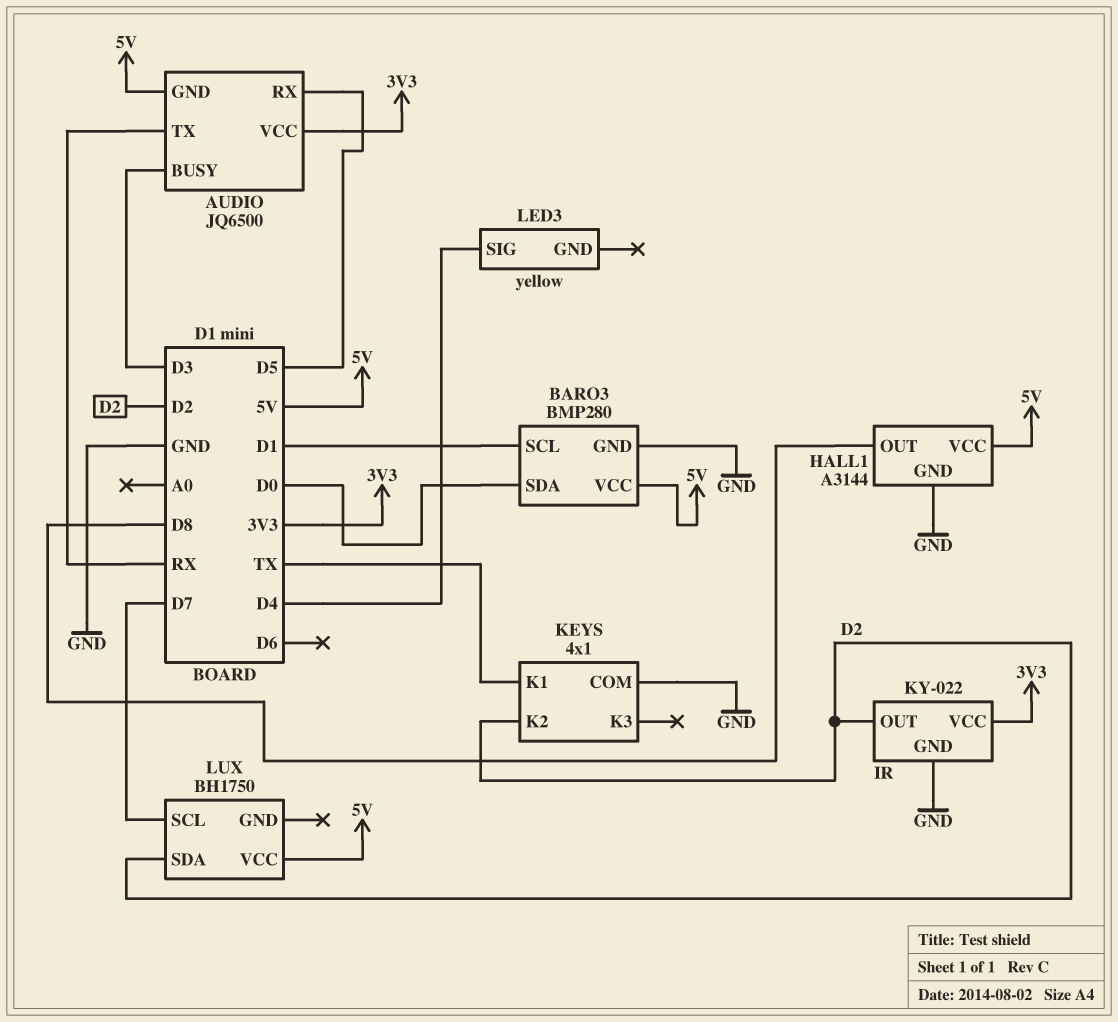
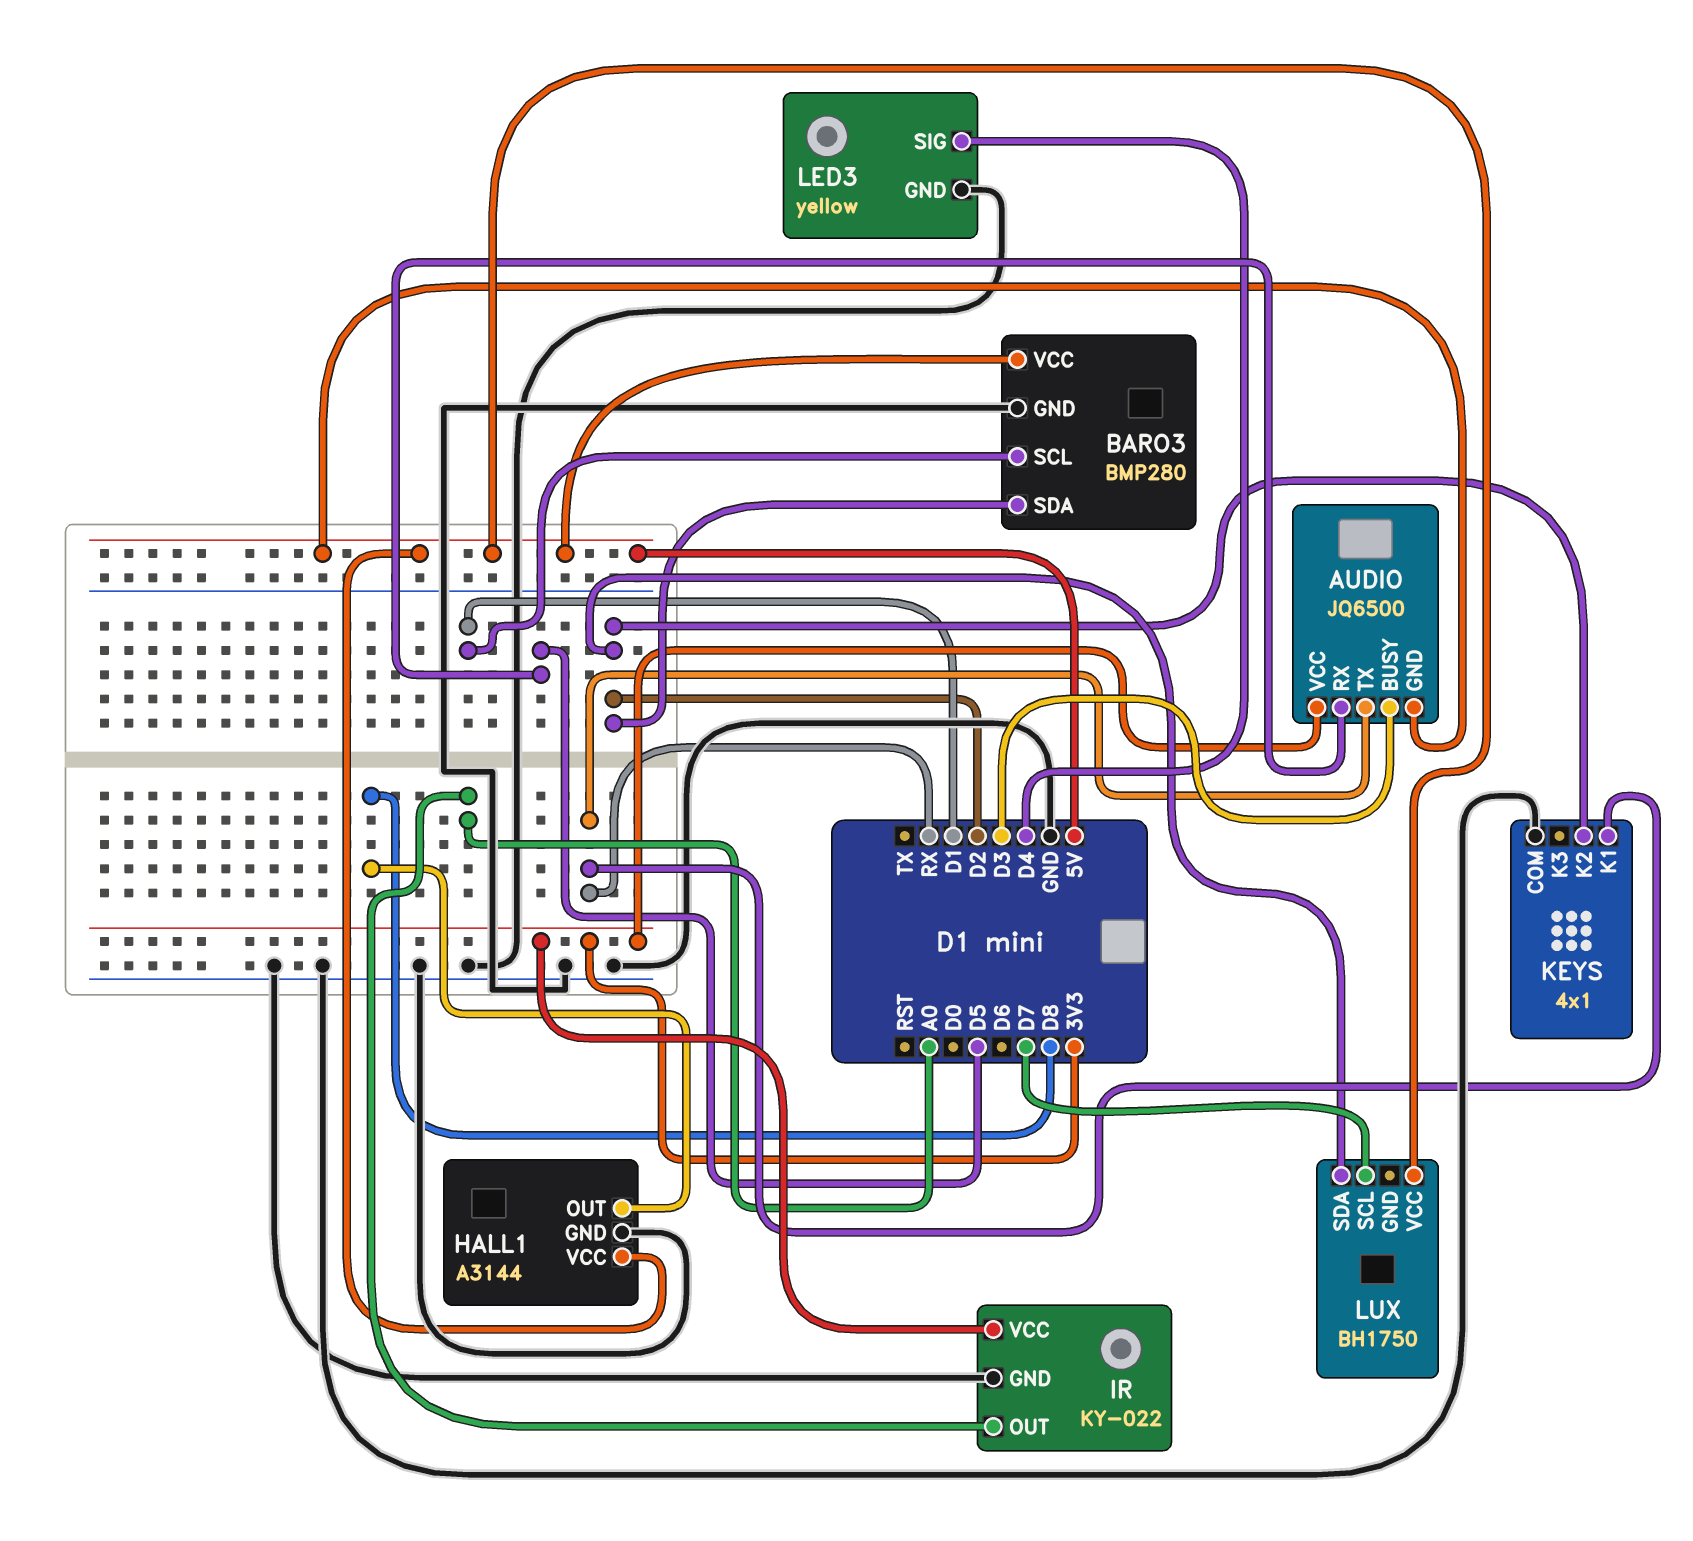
BARO3 pin SDA: D0 -> D2
IR pin OUT: D2 -> A0
KEYS pin K1: TX -> RX
LED3 pin GND: none -> GND

